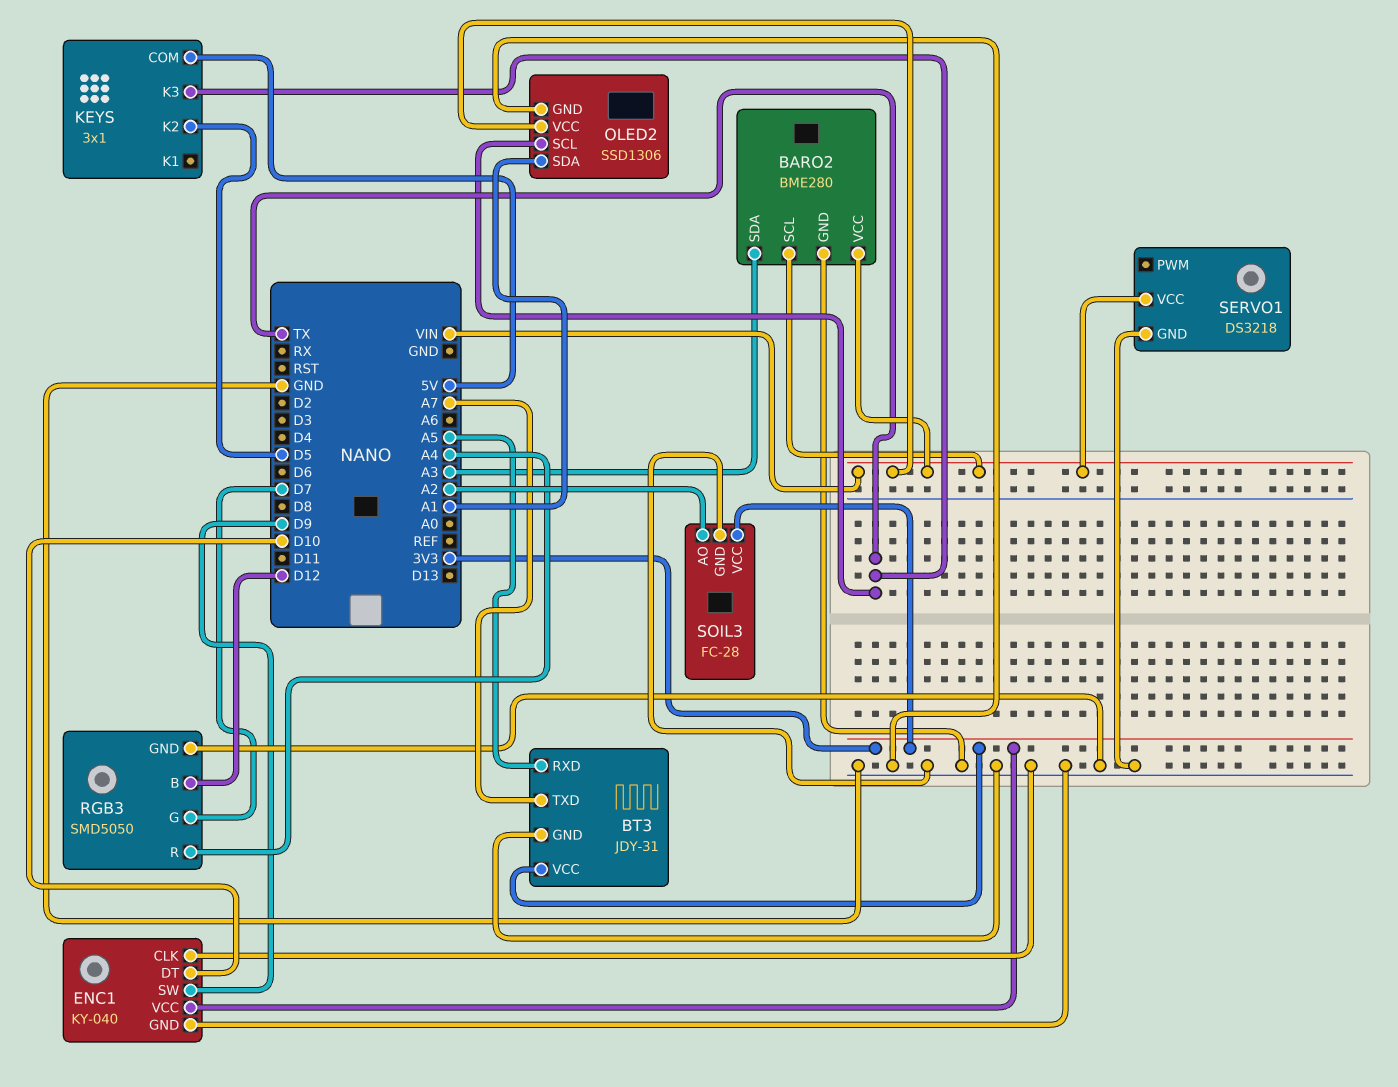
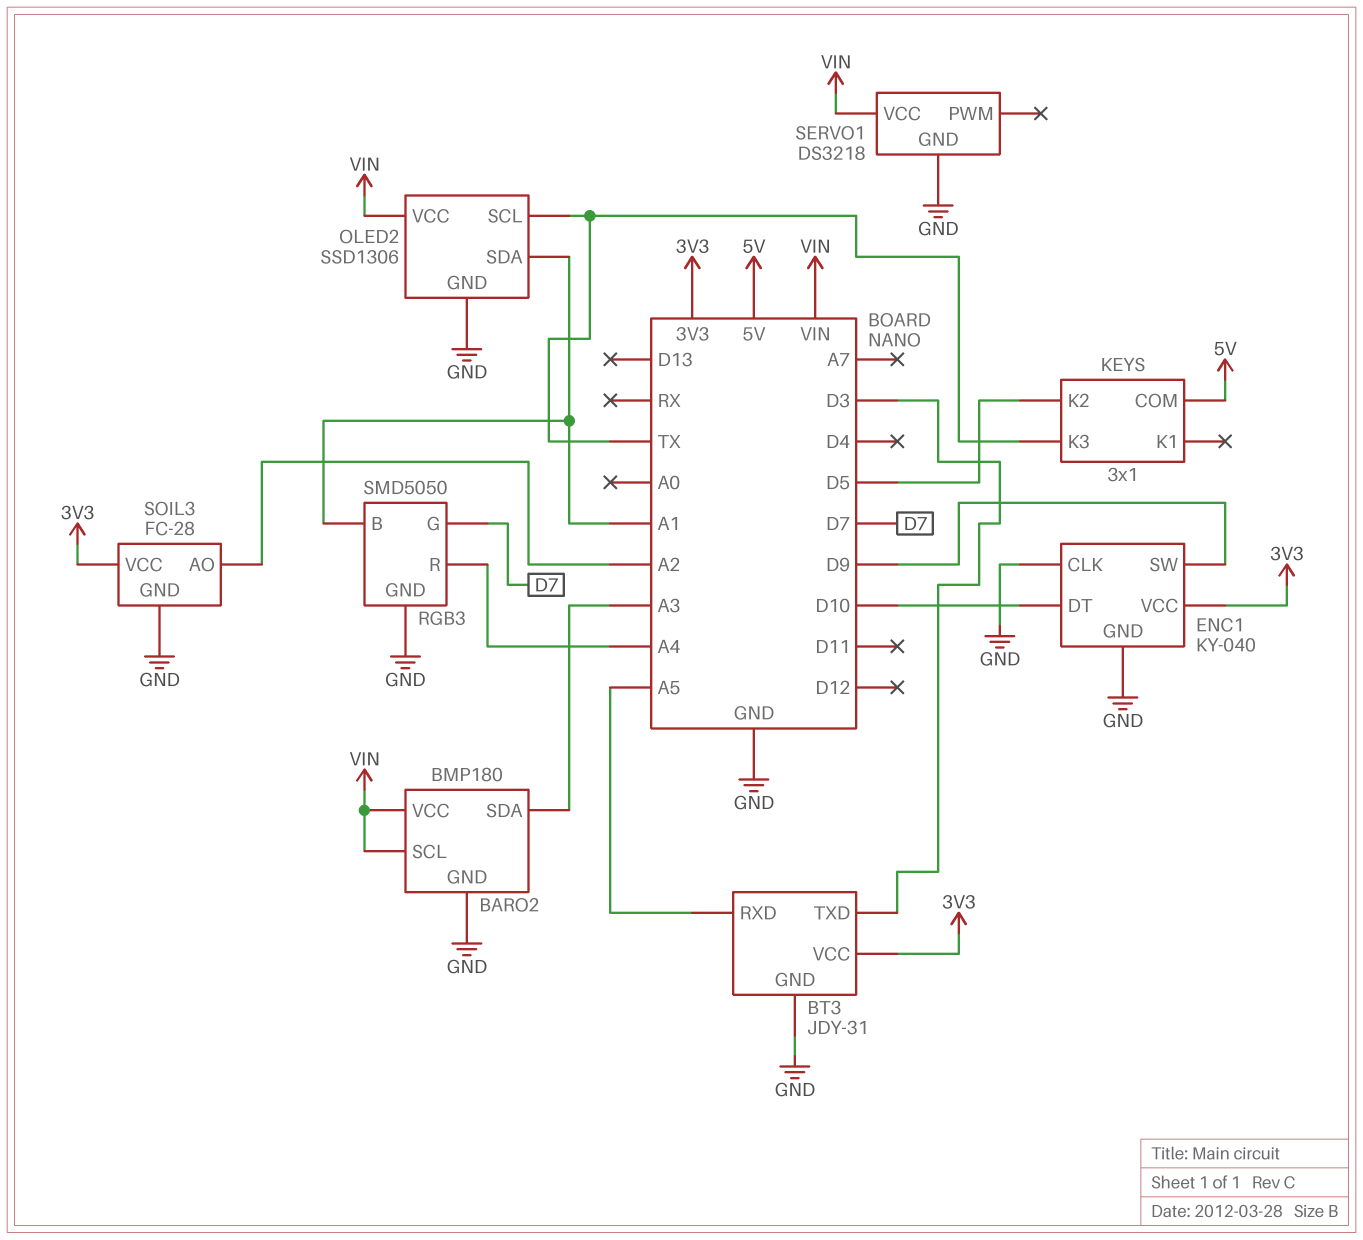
BARO2: BME280 -> BMP180
BT3 pin TXD: A7 -> D3
RGB3 pin B: D12 -> A1

